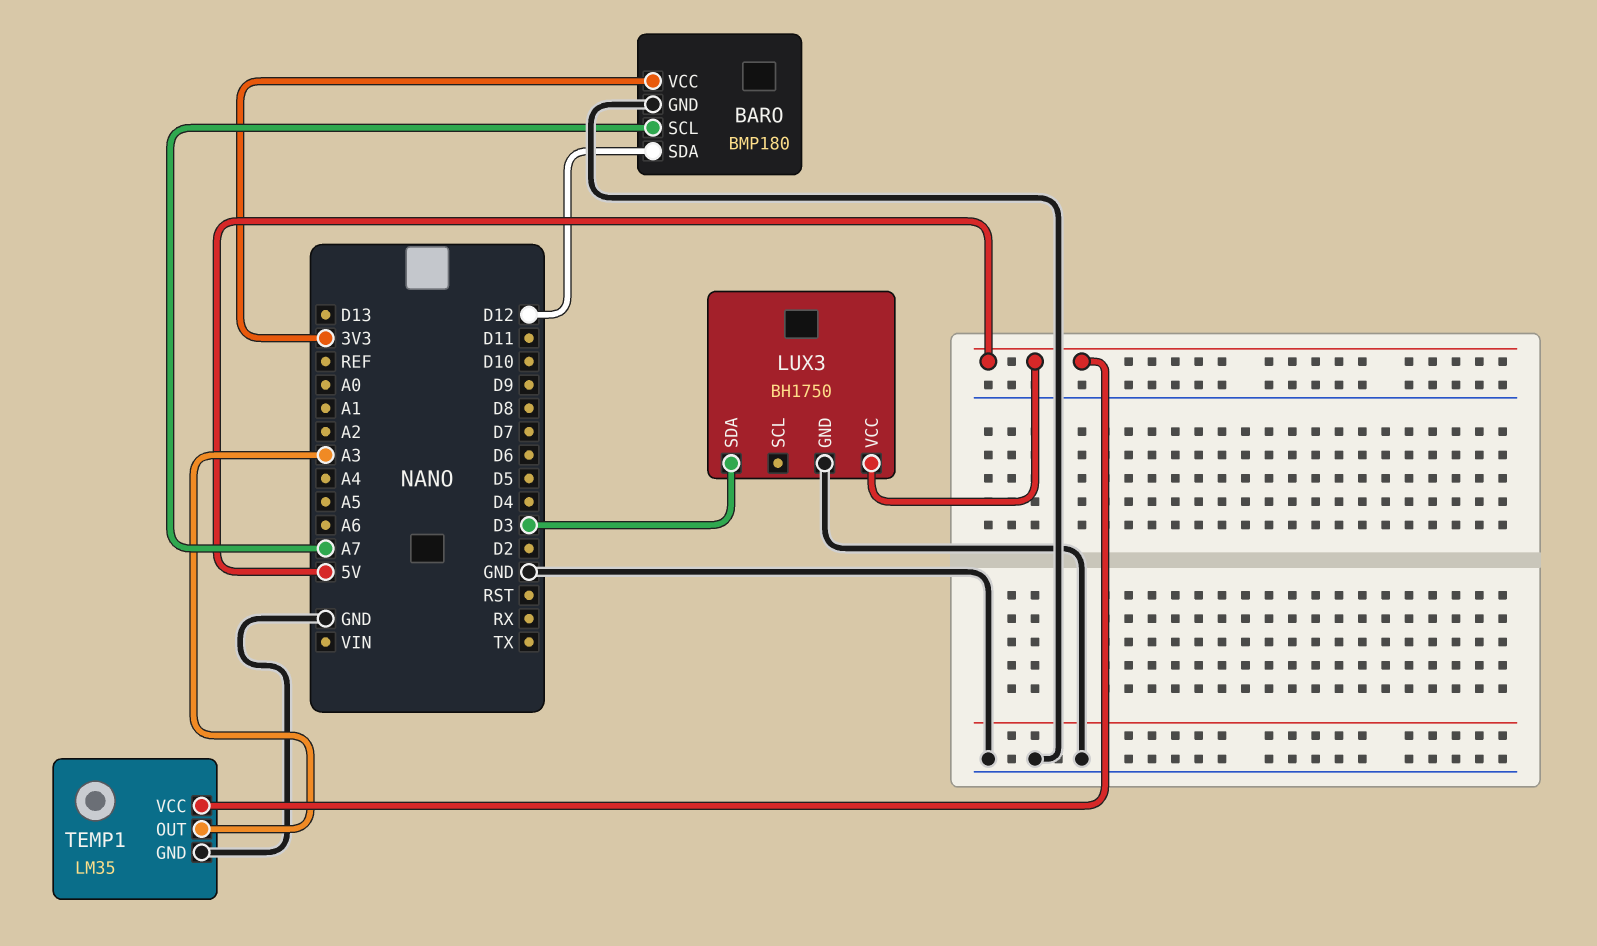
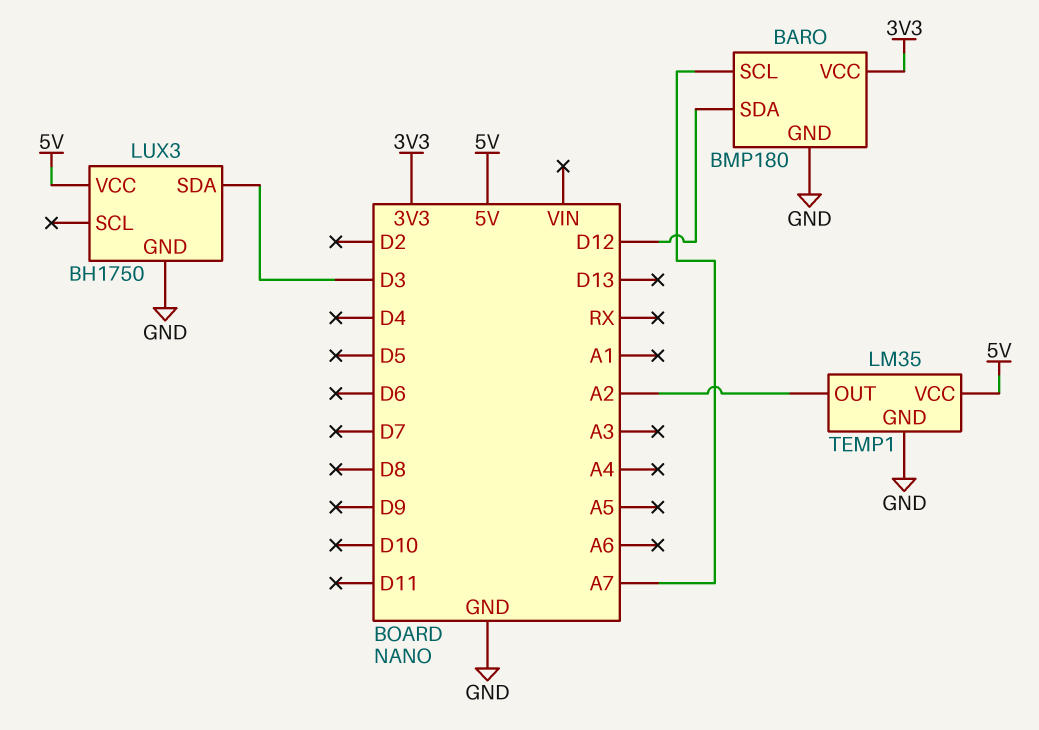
TEMP1 pin OUT: A3 -> A2

